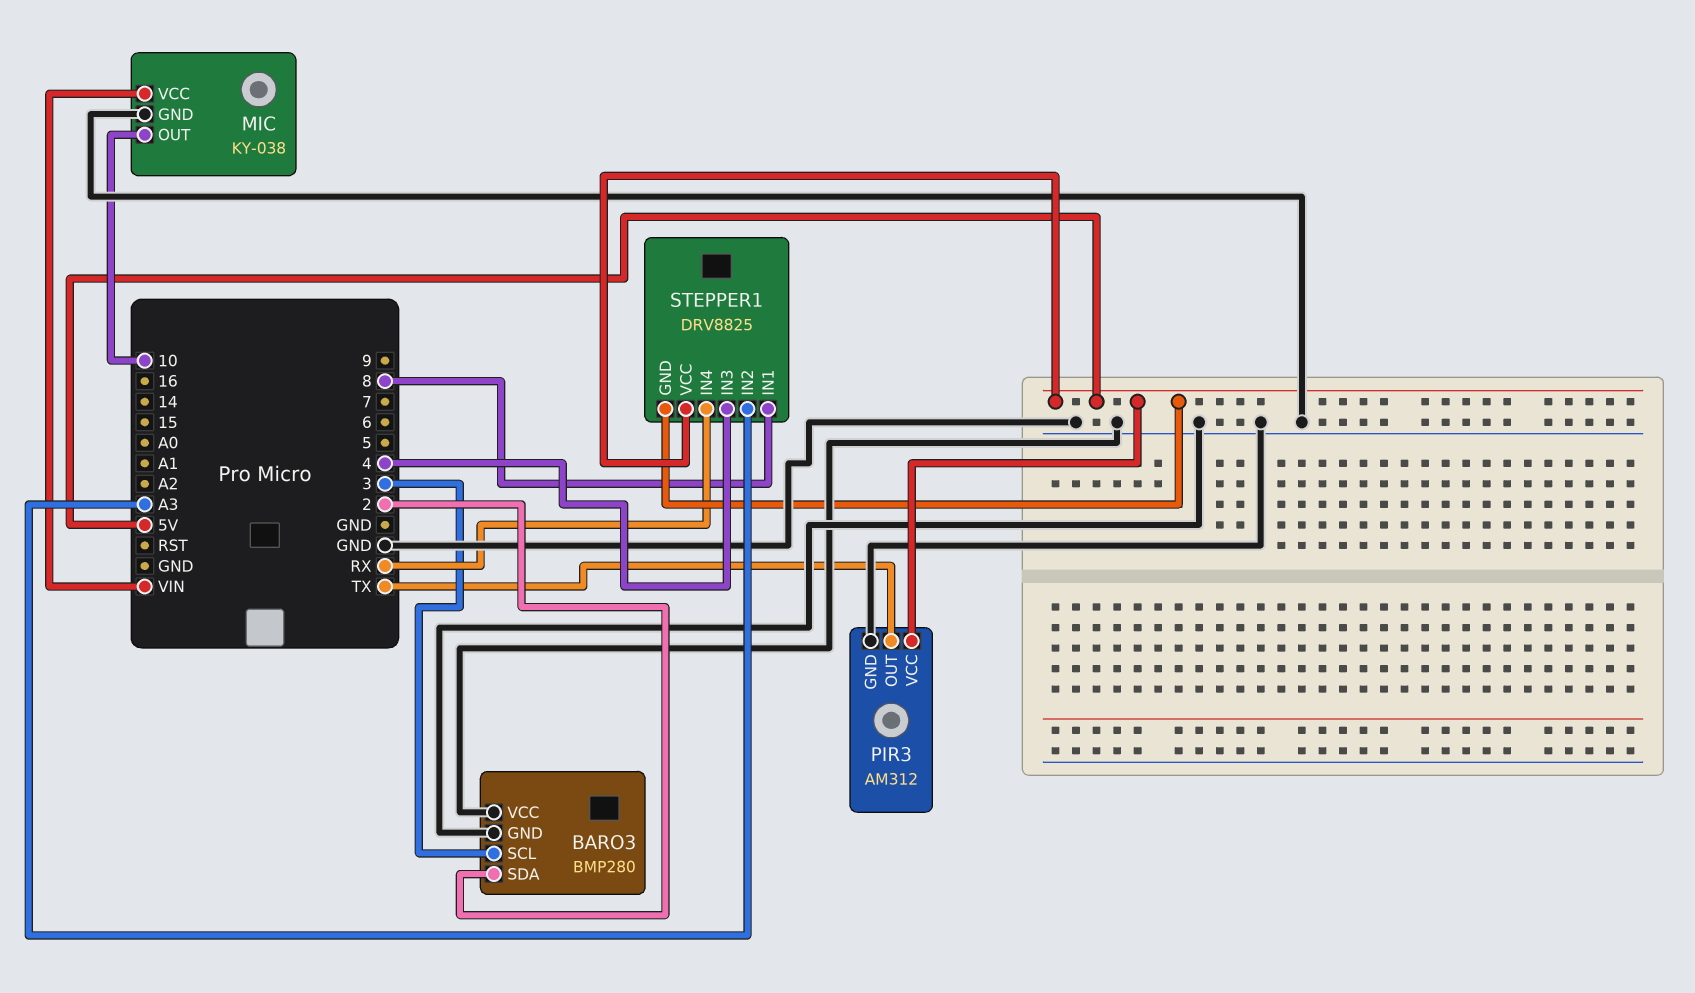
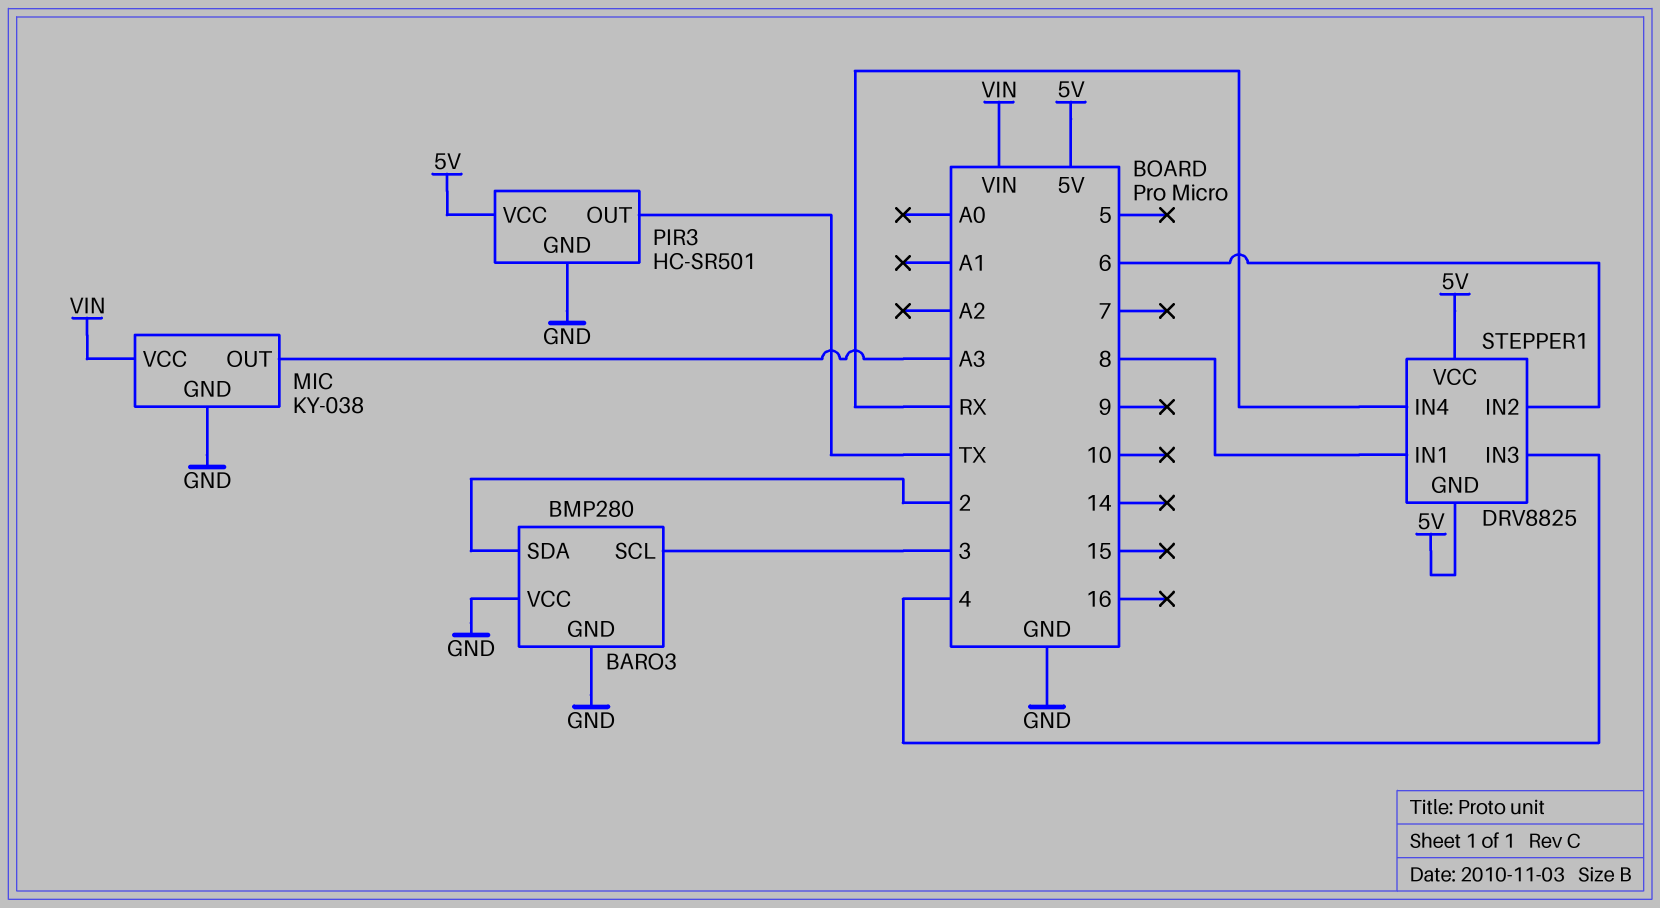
MIC pin OUT: 10 -> A3
PIR3: AM312 -> HC-SR501
STEPPER1 pin IN2: A3 -> 6

